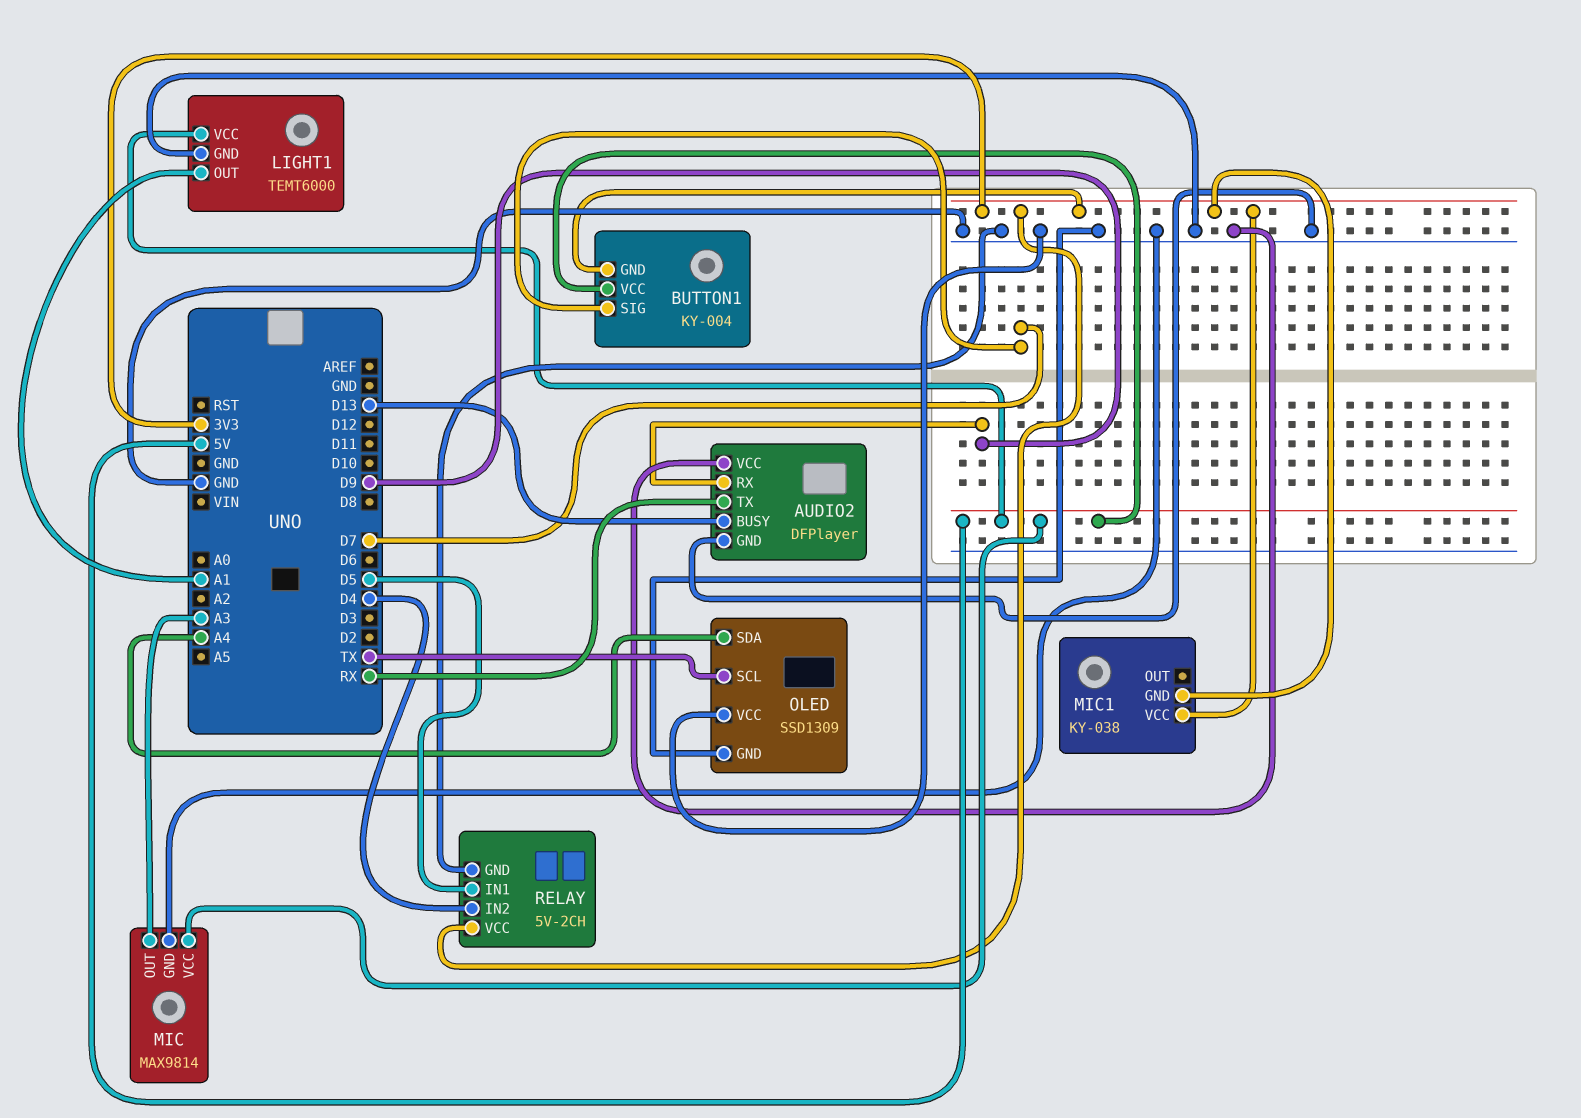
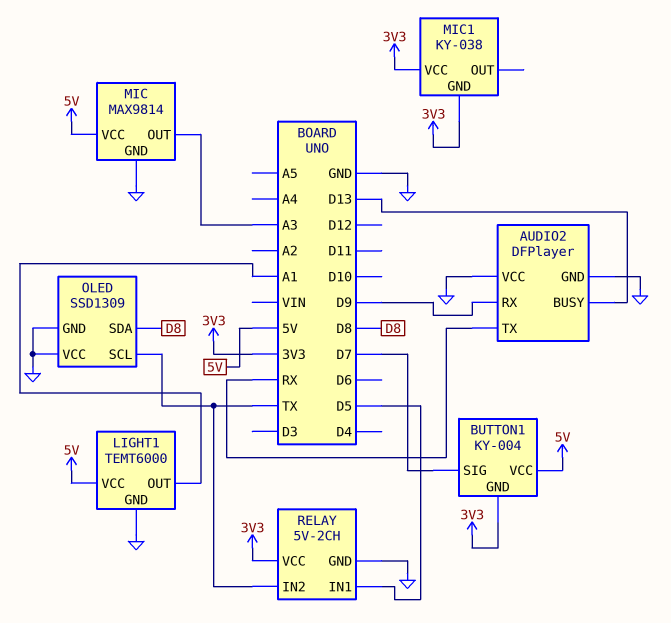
OLED pin SDA: A4 -> D8
RELAY pin IN2: D4 -> TX

